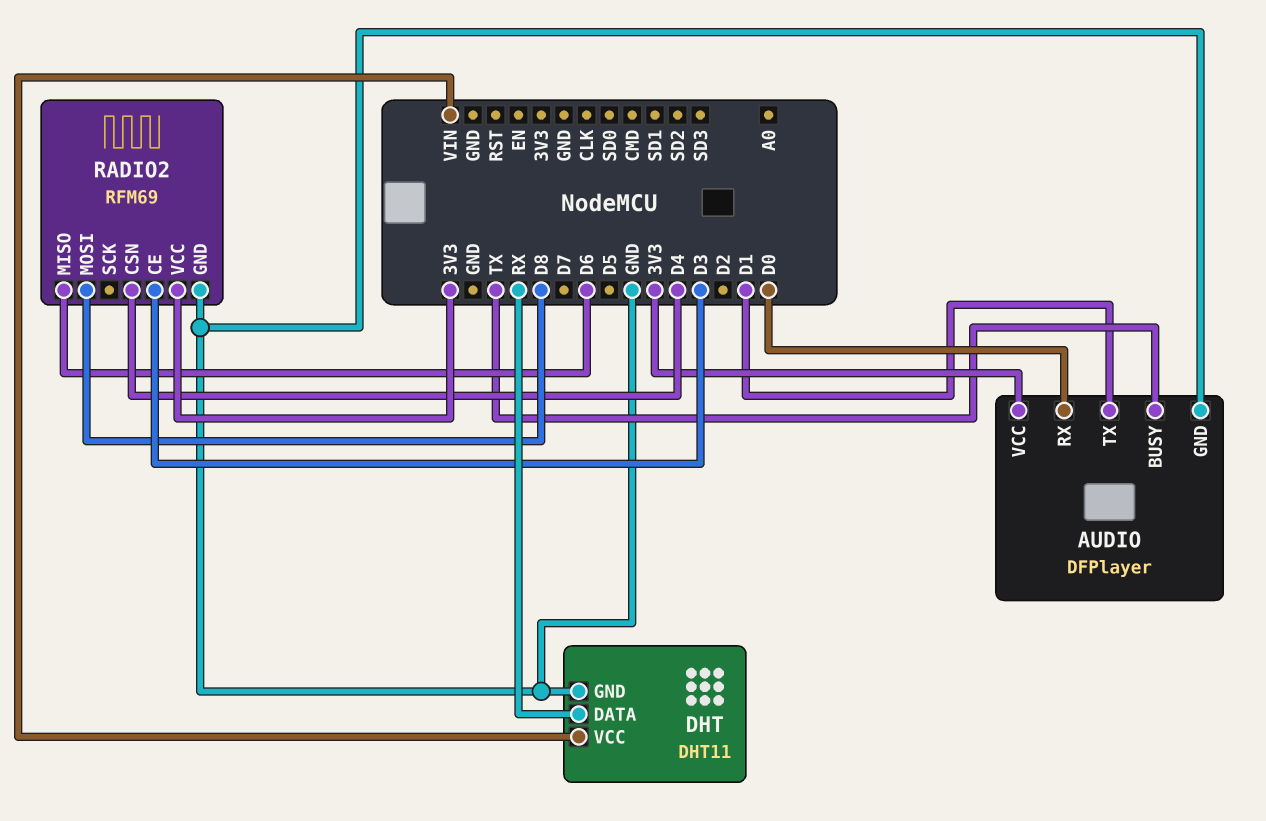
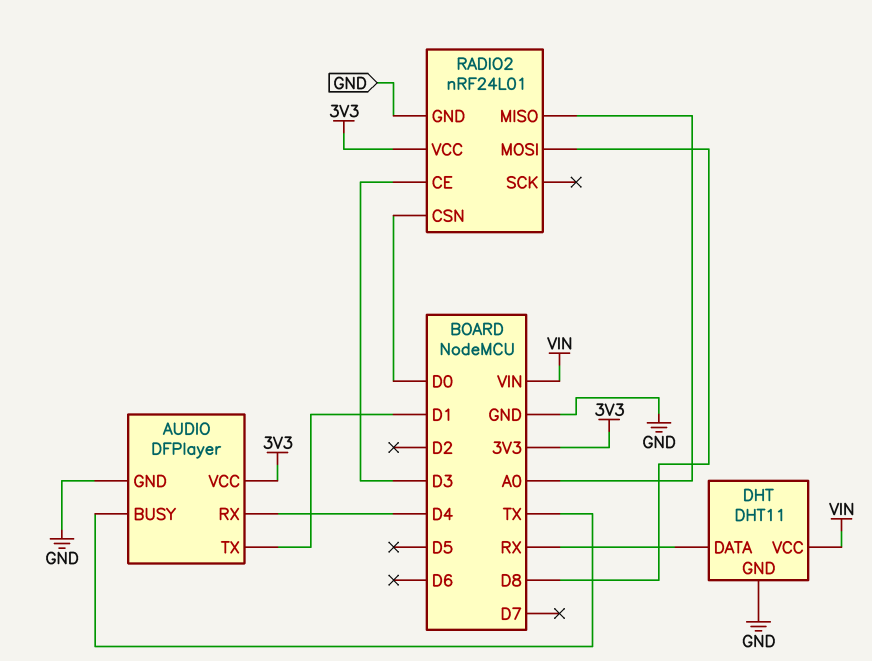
AUDIO pin RX: D0 -> D4
RADIO2: RFM69 -> nRF24L01
RADIO2 pin CSN: D4 -> D0
RADIO2 pin MISO: D6 -> A0

